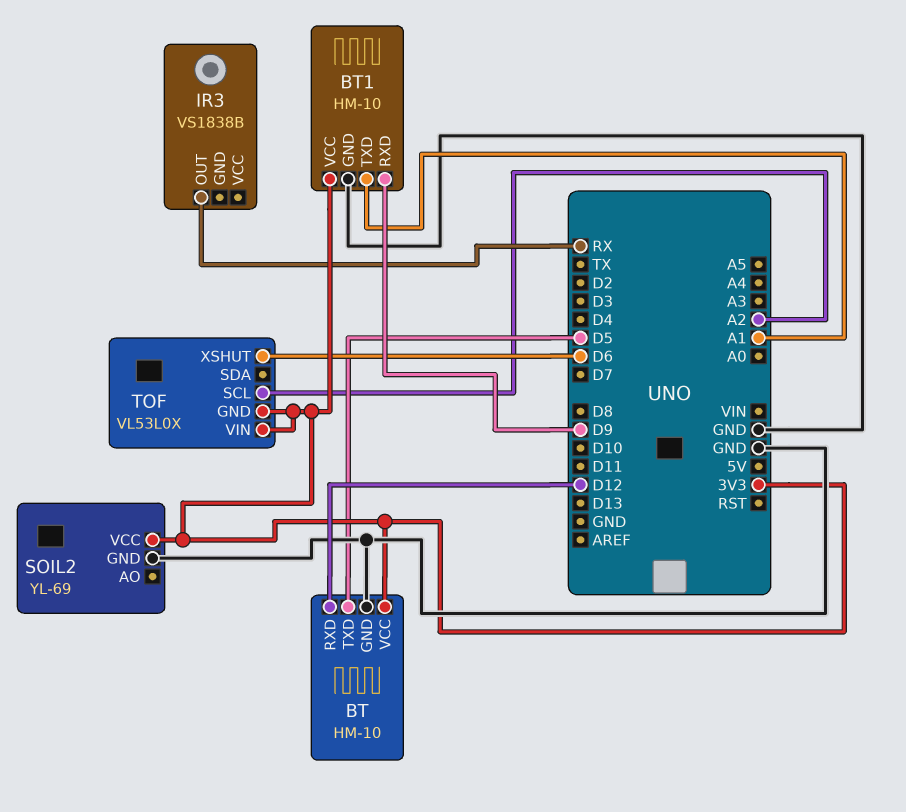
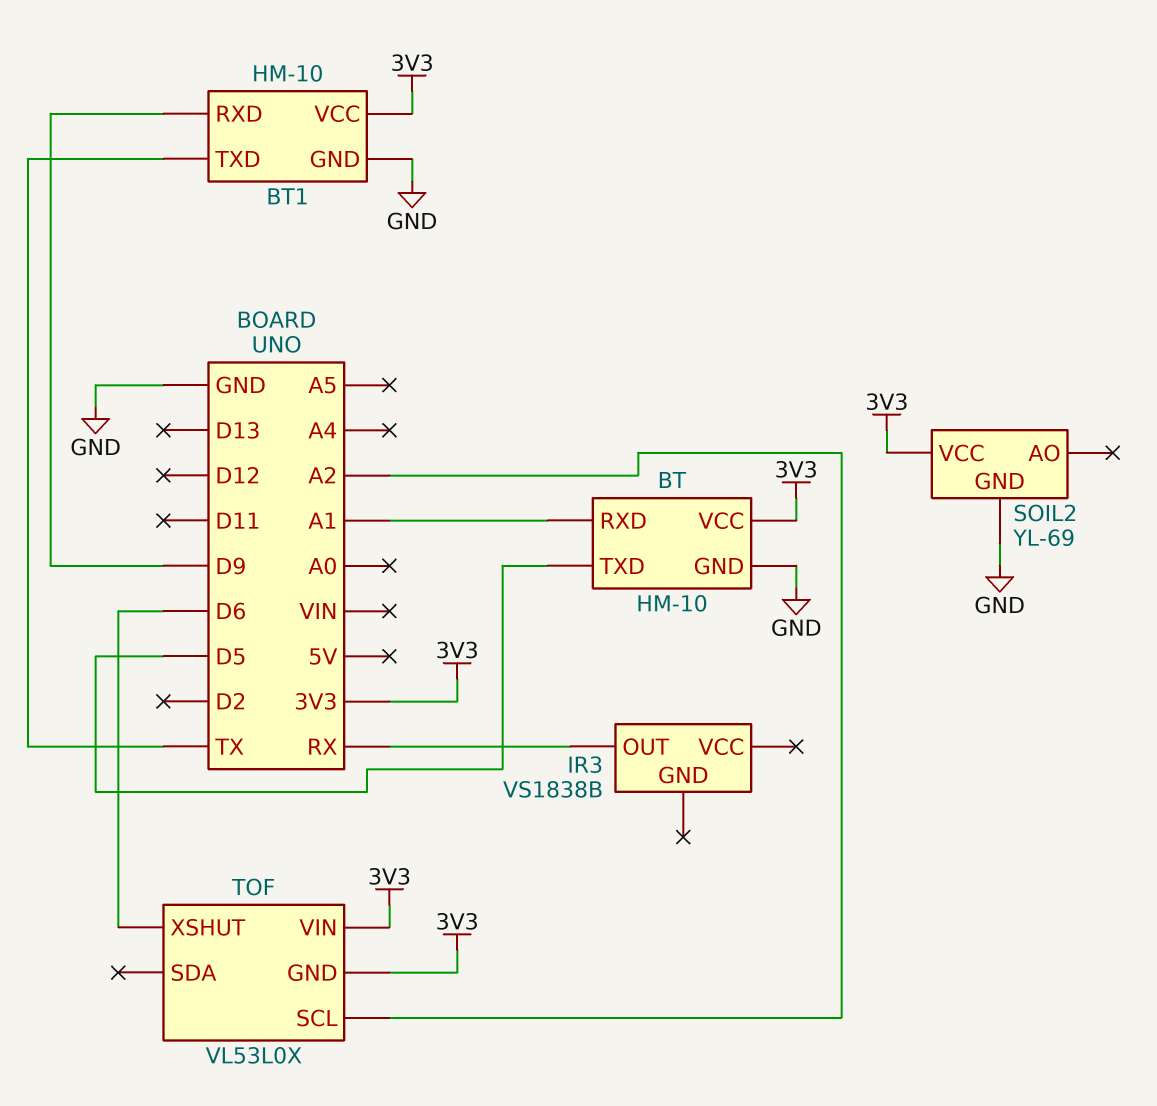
BT pin RXD: D12 -> A1
BT1 pin TXD: A1 -> TX

